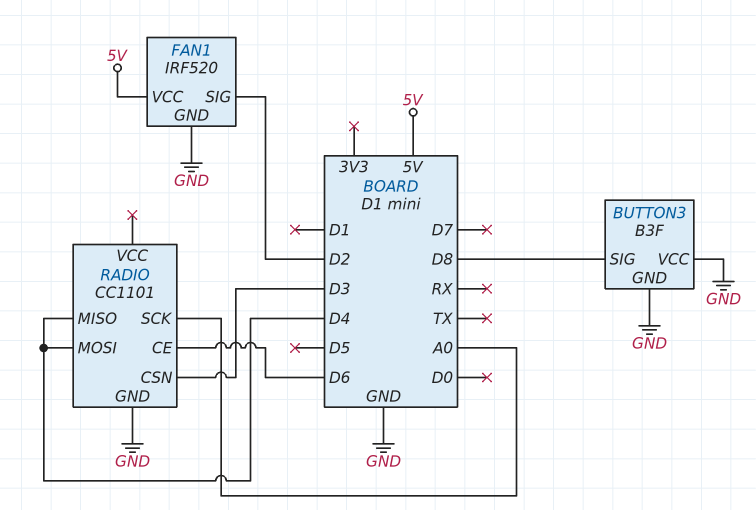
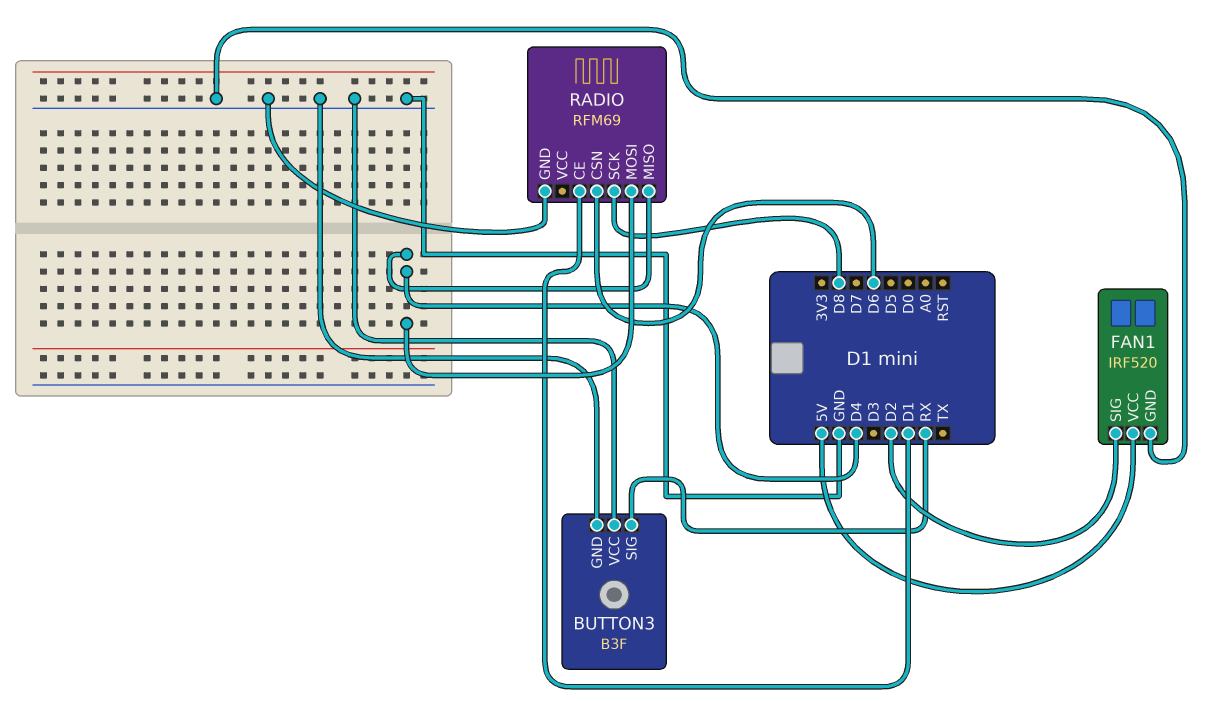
BUTTON3 pin SIG: D8 -> RX
RADIO: CC1101 -> RFM69
RADIO pin CE: D6 -> D1
RADIO pin CSN: D3 -> D6
RADIO pin SCK: A0 -> D8

